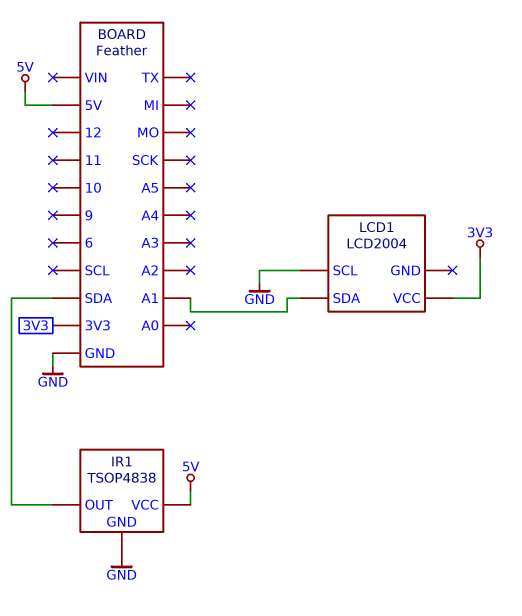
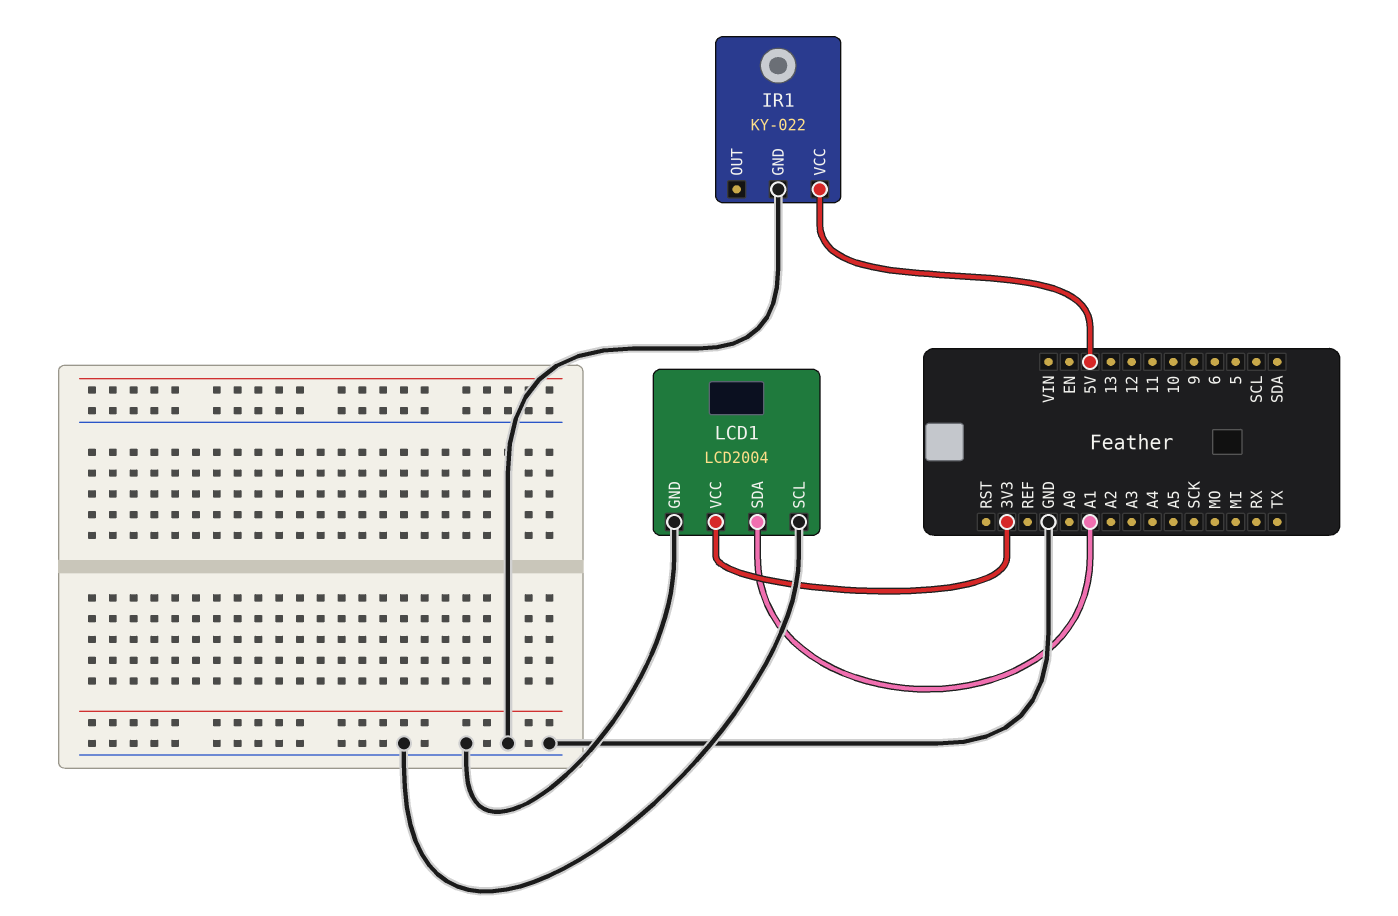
IR1: TSOP4838 -> KY-022
IR1 pin OUT: SDA -> none
LCD1 pin GND: none -> GND

